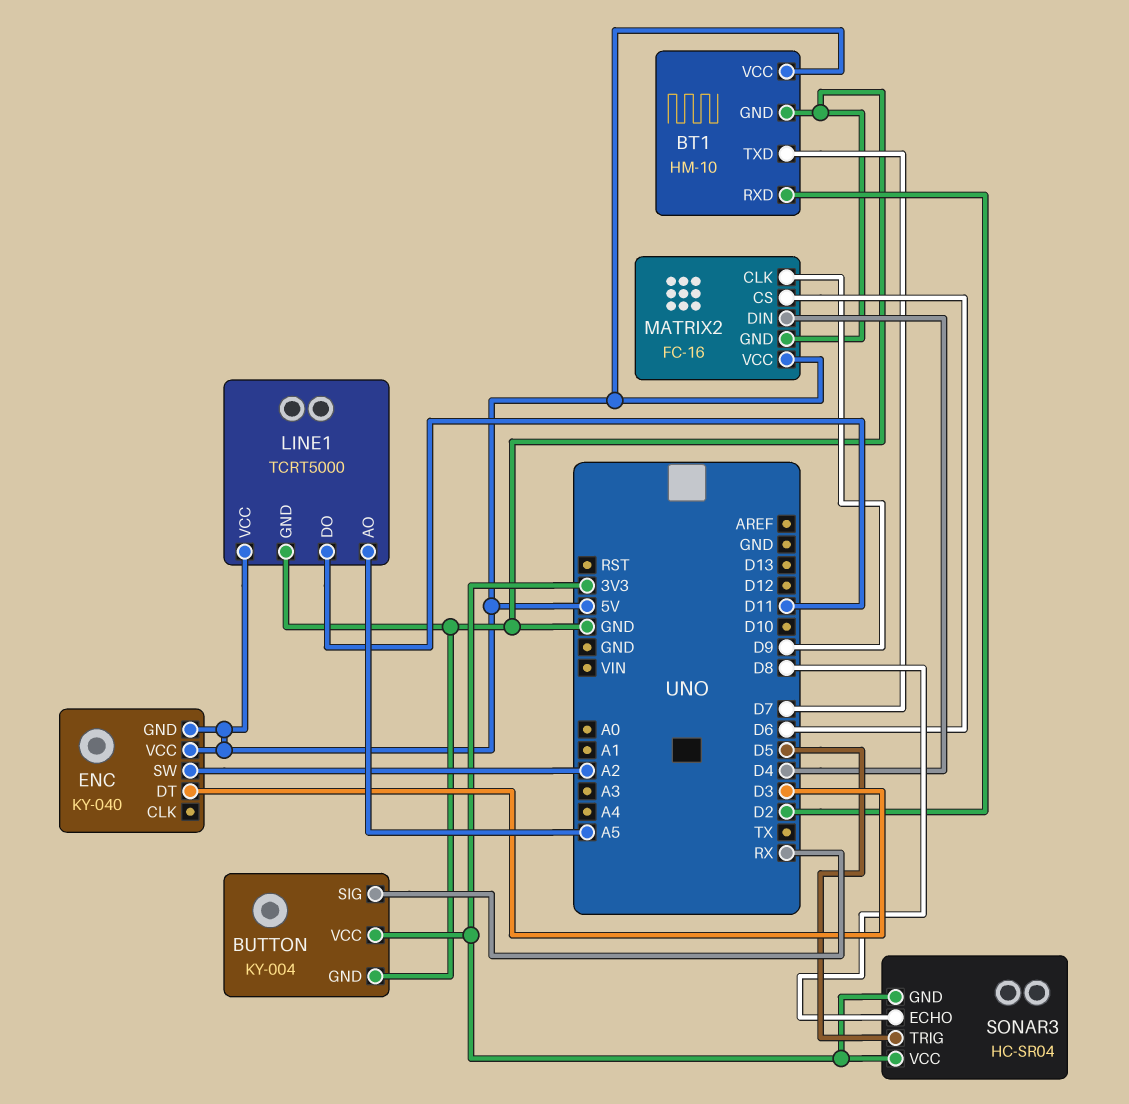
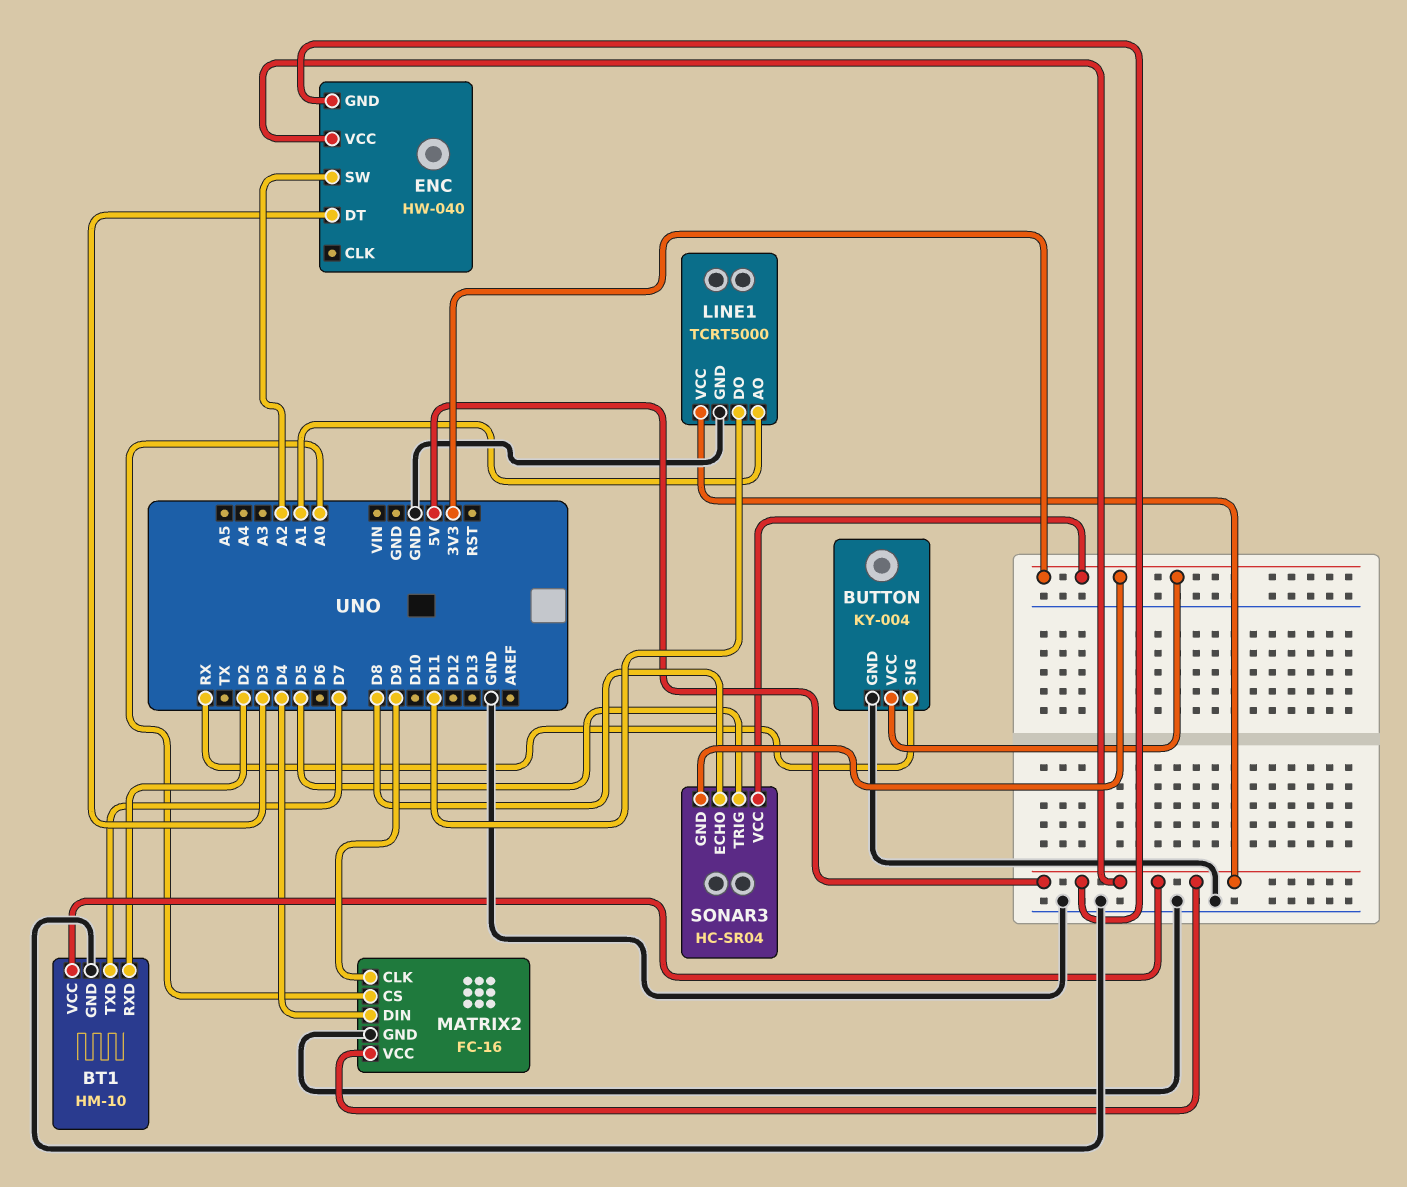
ENC: KY-040 -> HW-040
LINE1 pin AO: A5 -> A1
MATRIX2 pin CS: D6 -> A0

